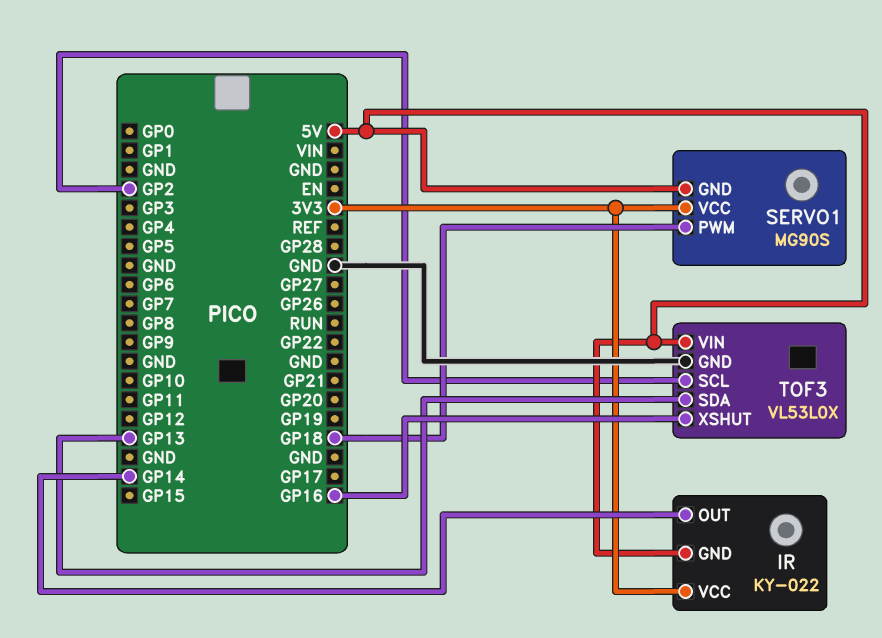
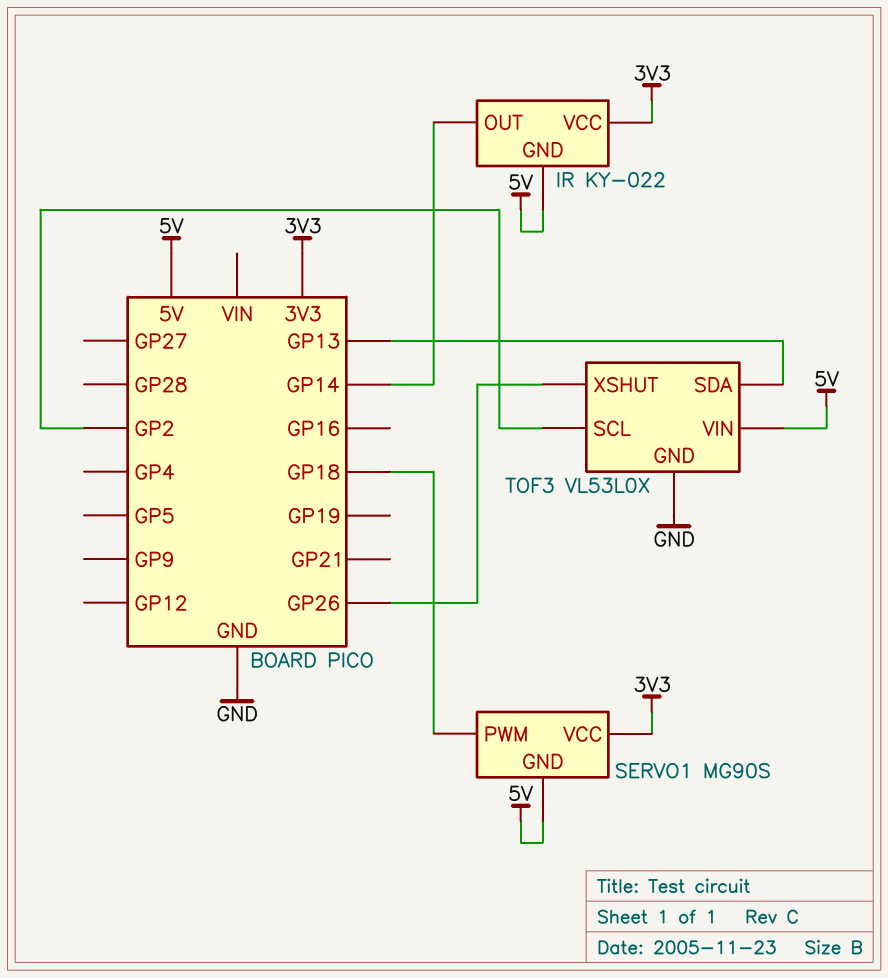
TOF3 pin XSHUT: GP16 -> GP26

